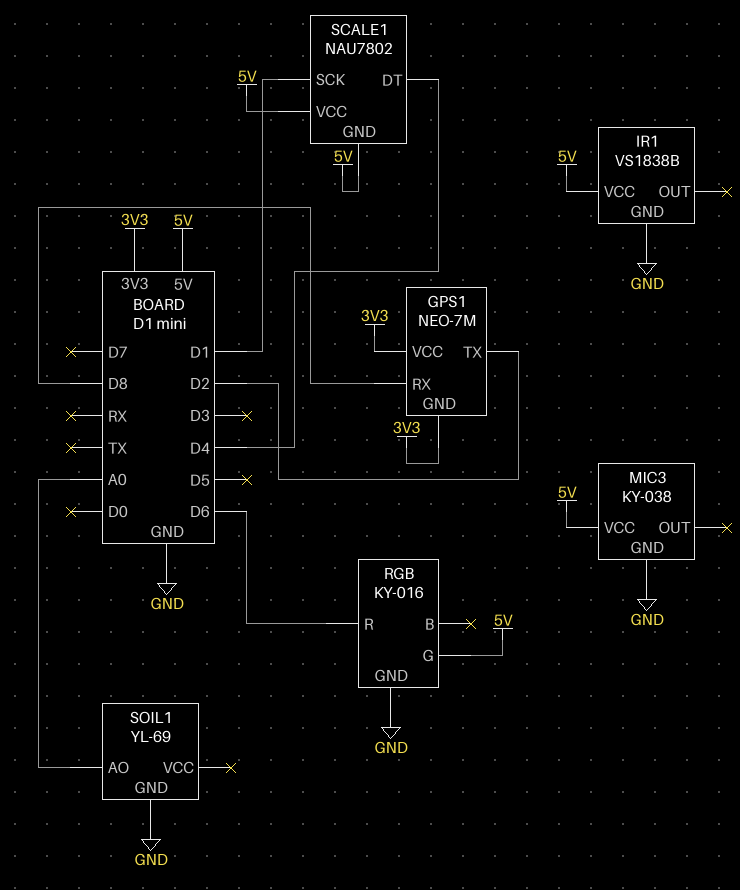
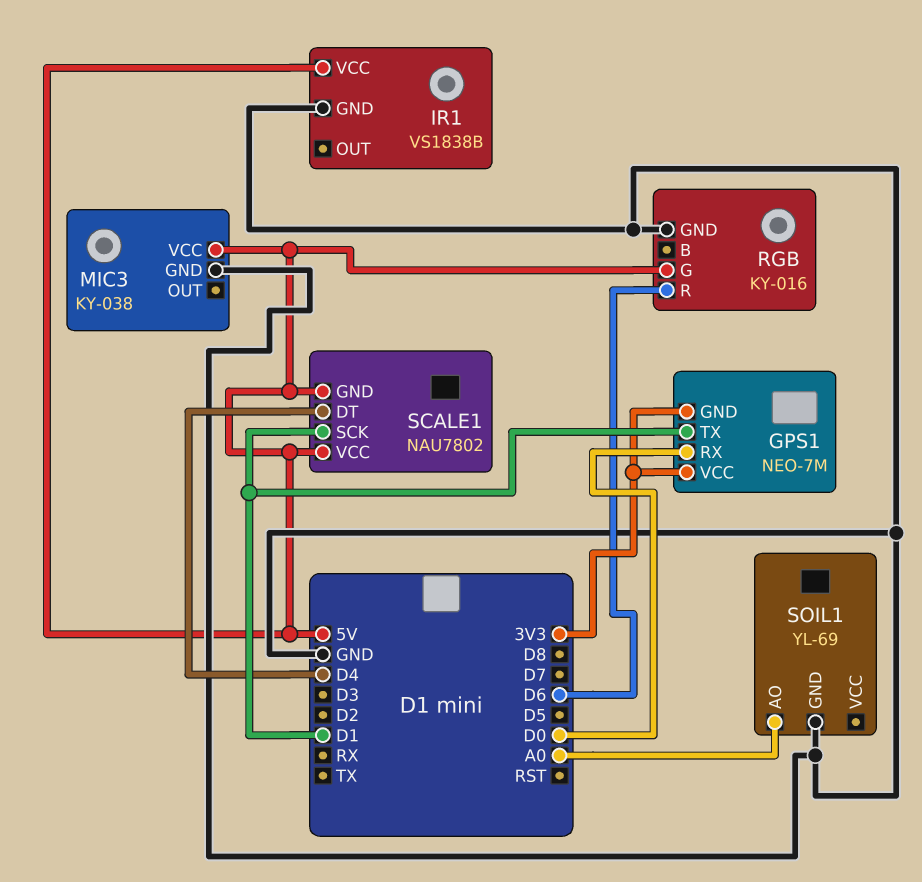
GPS1 pin RX: D8 -> D0
GPS1 pin TX: D2 -> D1

